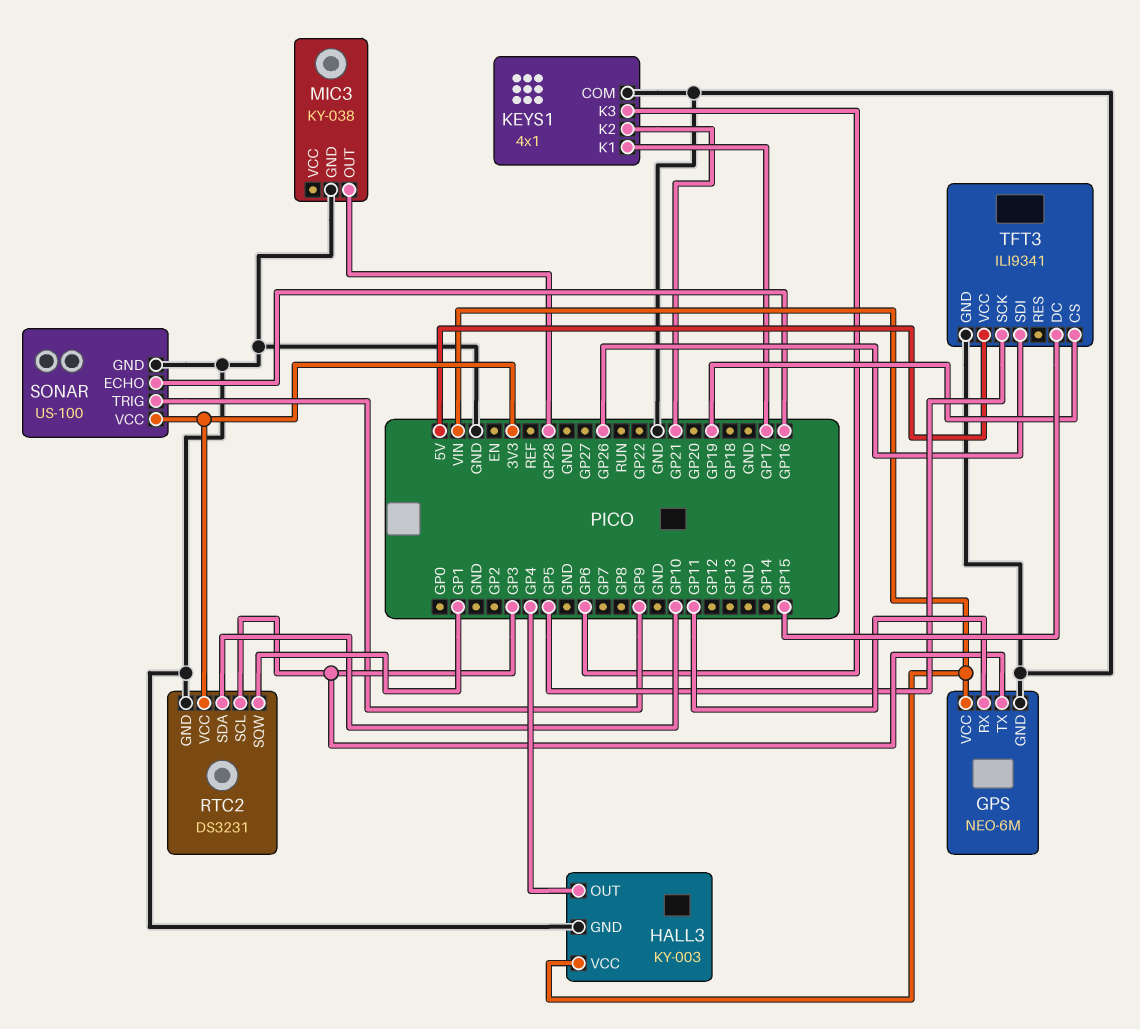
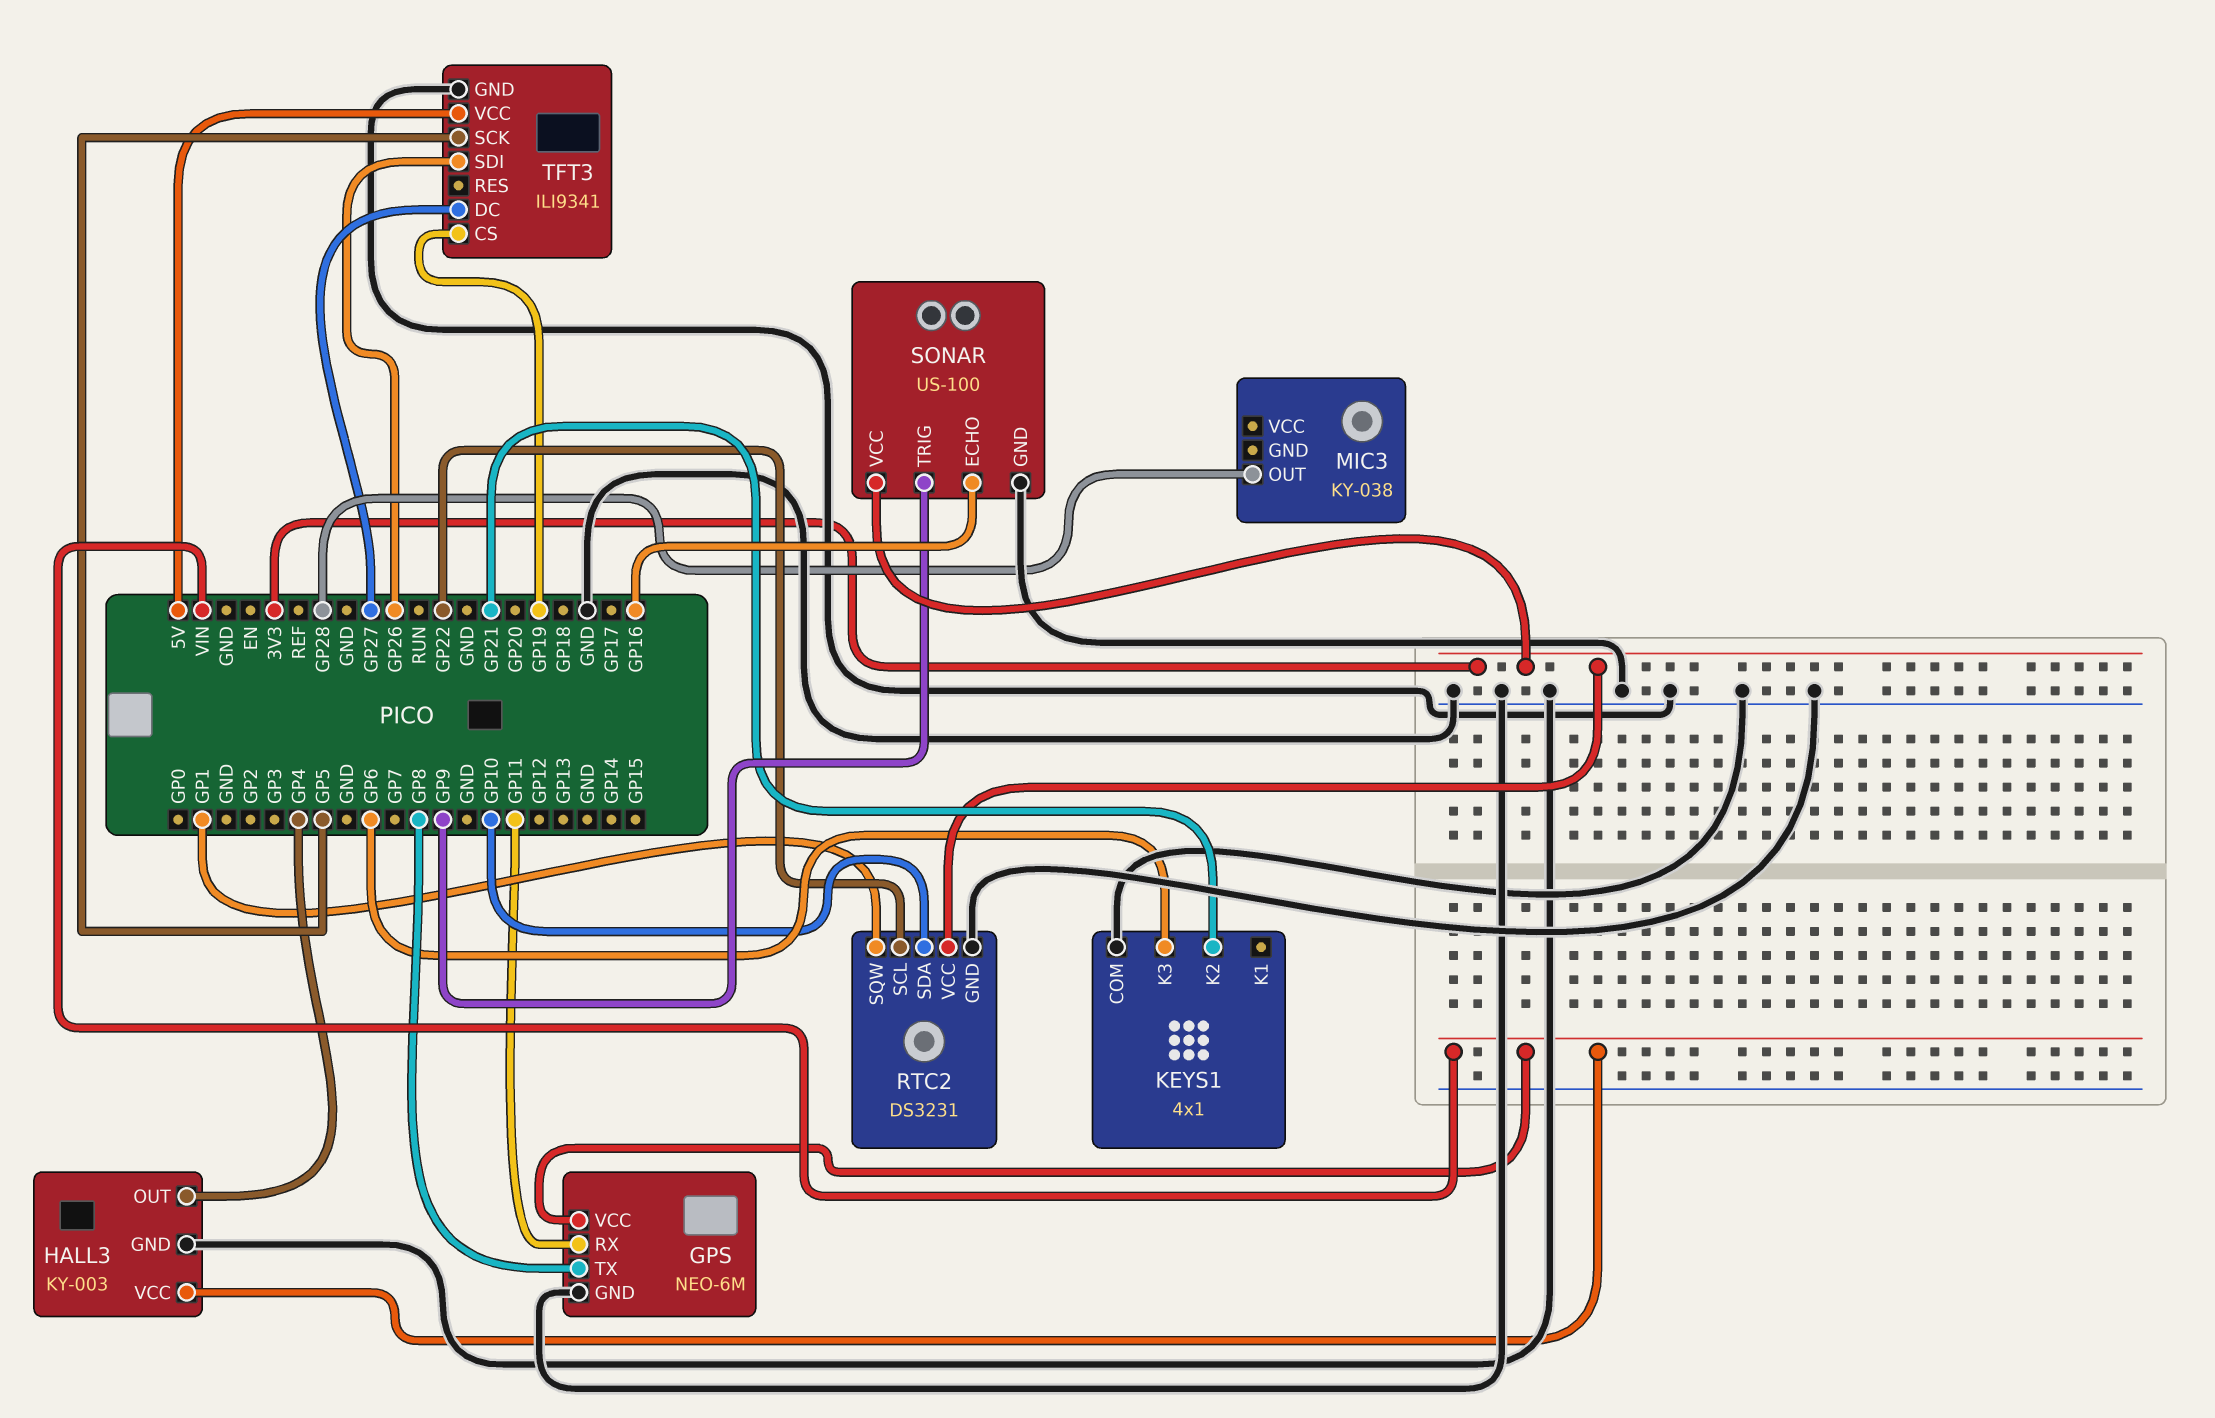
GPS pin TX: GP3 -> GP8
KEYS1 pin K1: GP17 -> none
MIC3 pin GND: GND -> none
RTC2 pin SCL: GP3 -> GP22
TFT3 pin DC: GP15 -> GP27

